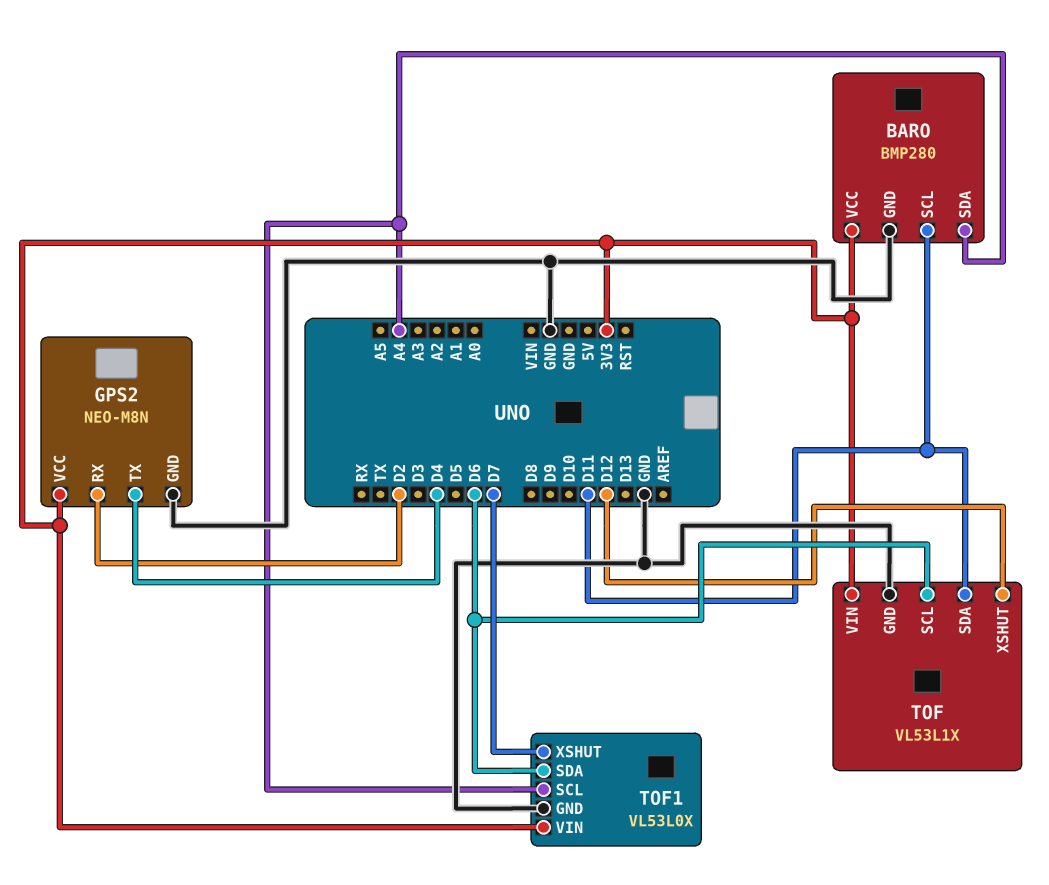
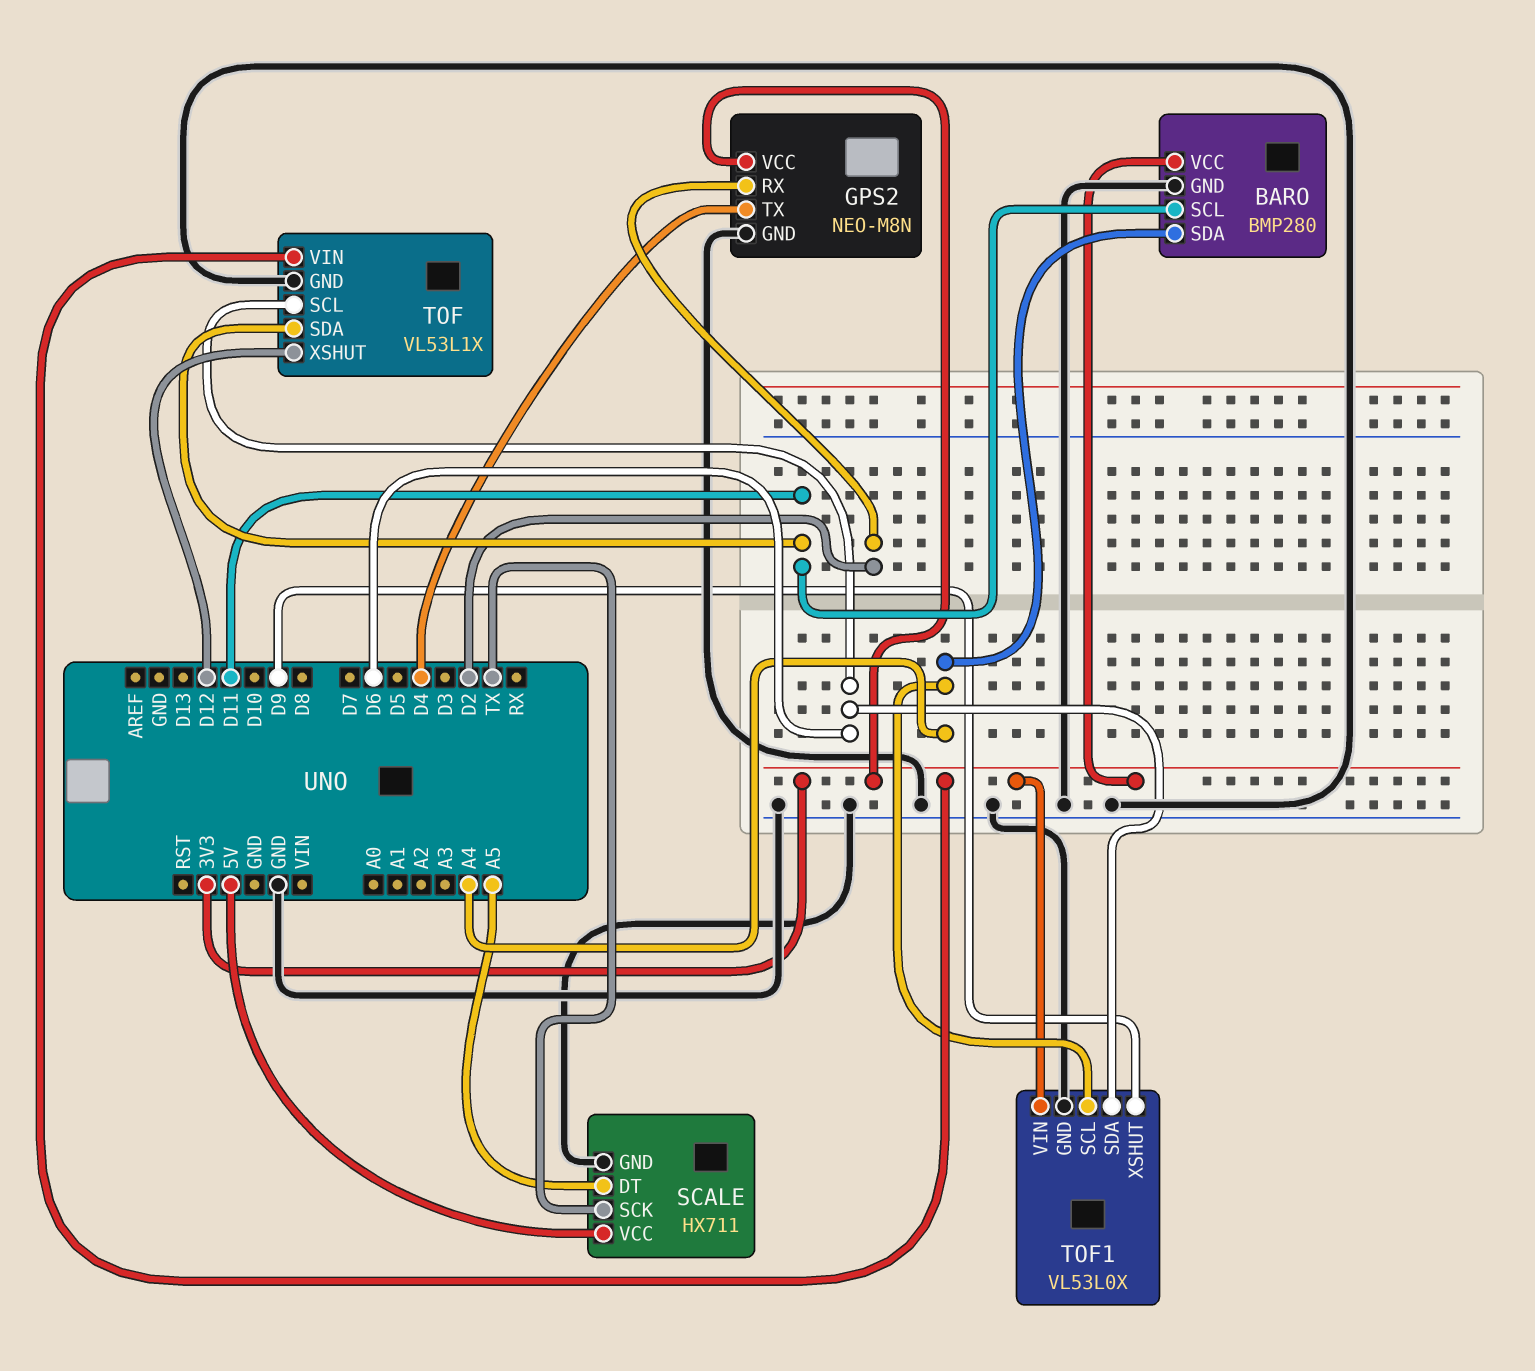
SCALE: none -> HX711
SCALE pin DT: none -> A5
SCALE pin GND: none -> GND
SCALE pin SCK: none -> TX
SCALE pin VCC: none -> 5V
TOF1 pin XSHUT: D7 -> D9

